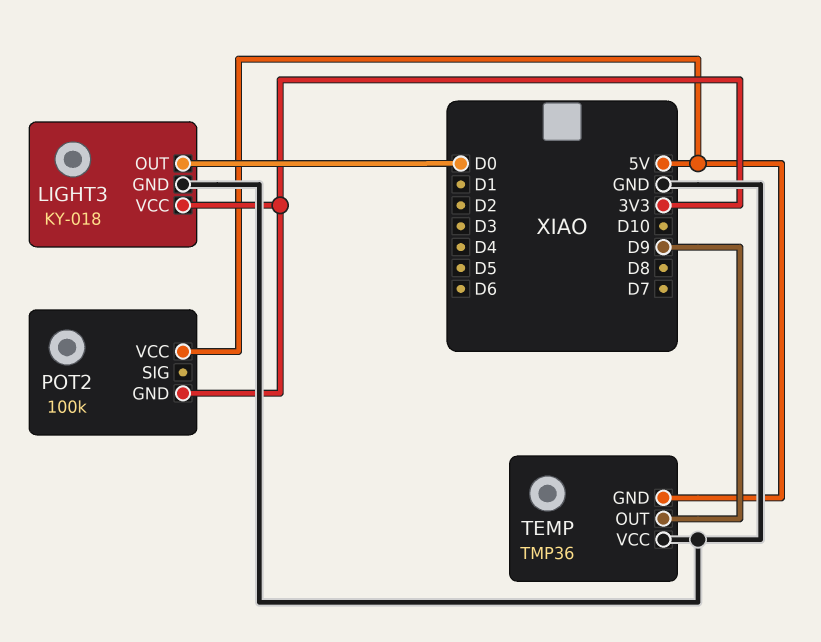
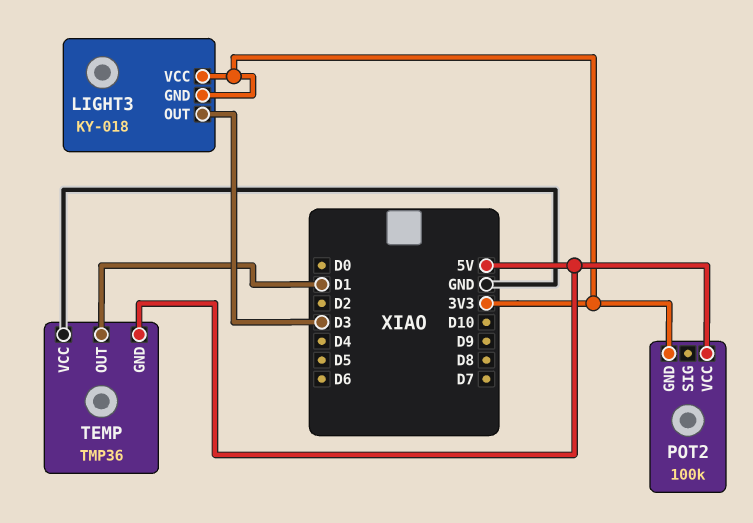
LIGHT3 pin GND: GND -> 3V3
LIGHT3 pin OUT: D0 -> D3
TEMP pin OUT: D9 -> D1

